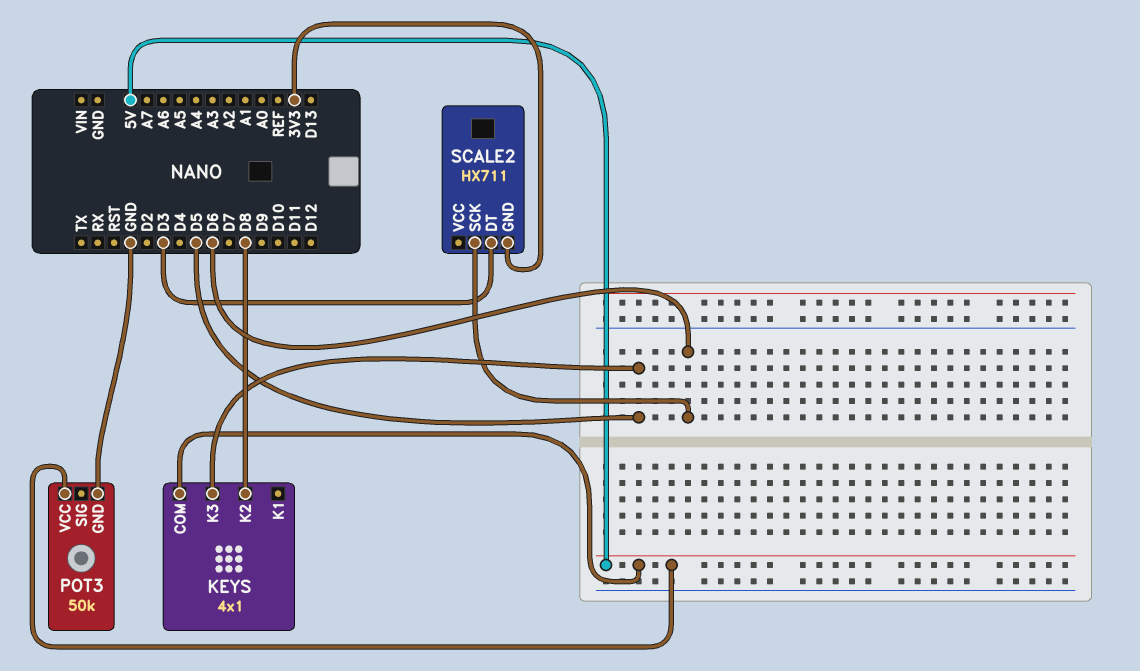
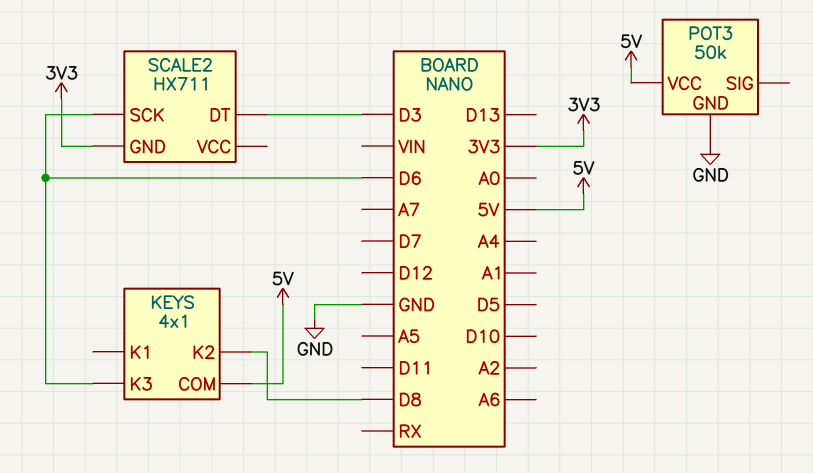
KEYS pin K3: D5 -> D6

